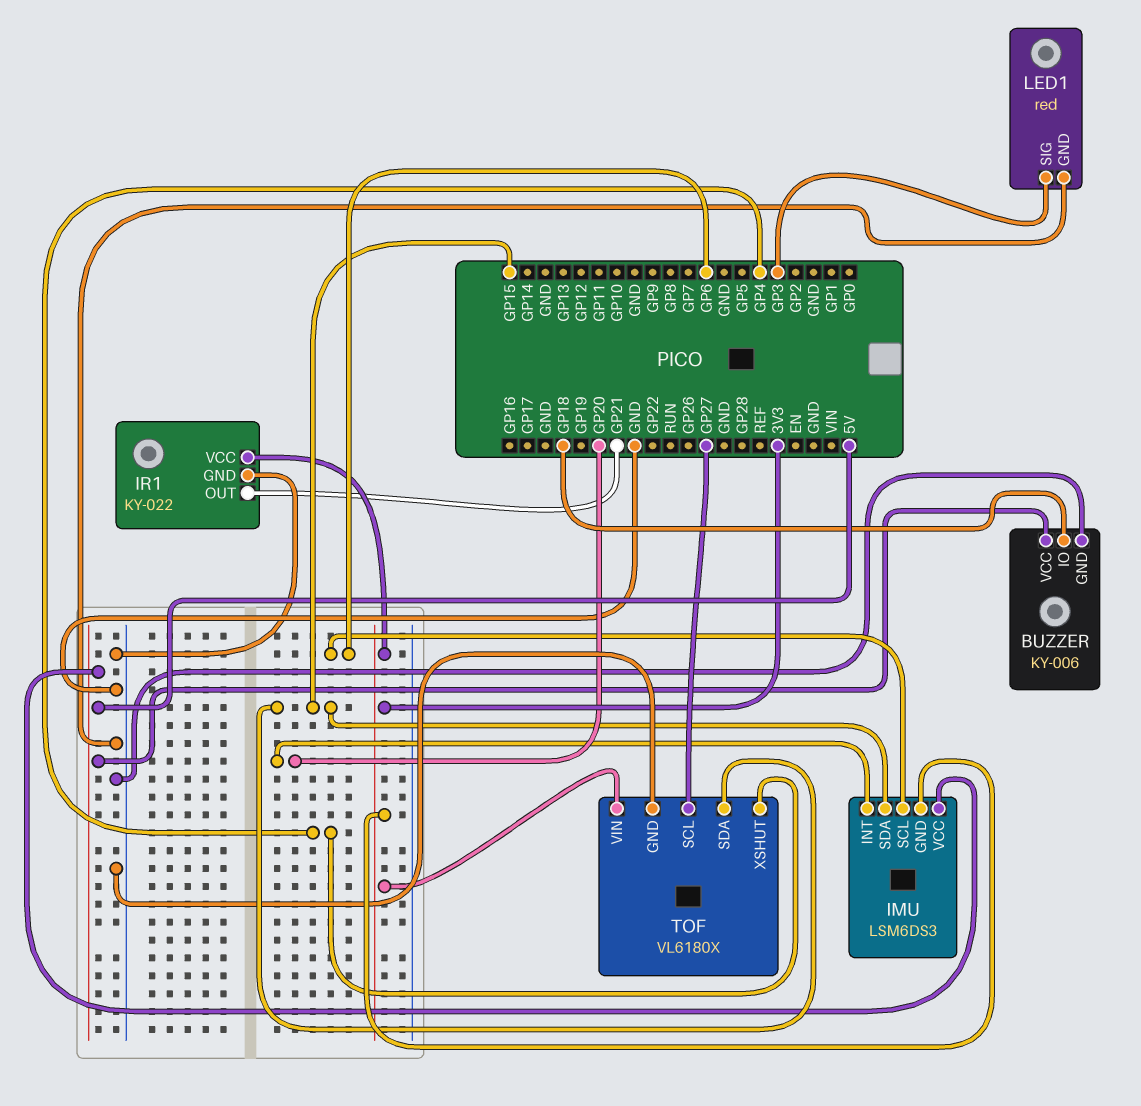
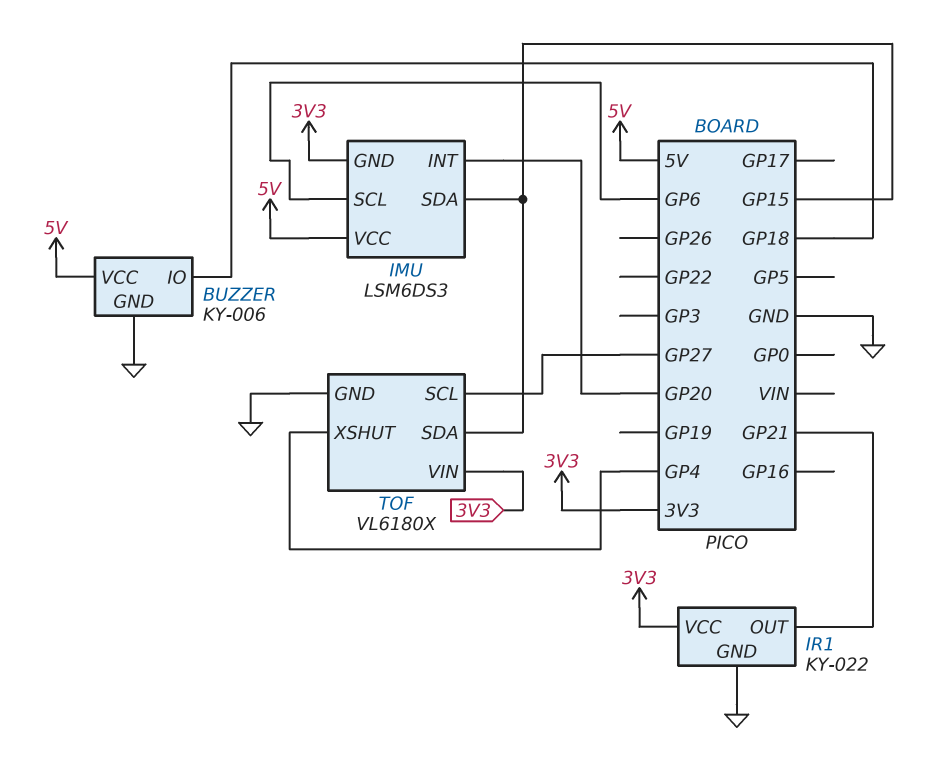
LED1: red -> none
LED1 pin GND: GND -> none
LED1 pin SIG: GP3 -> none

